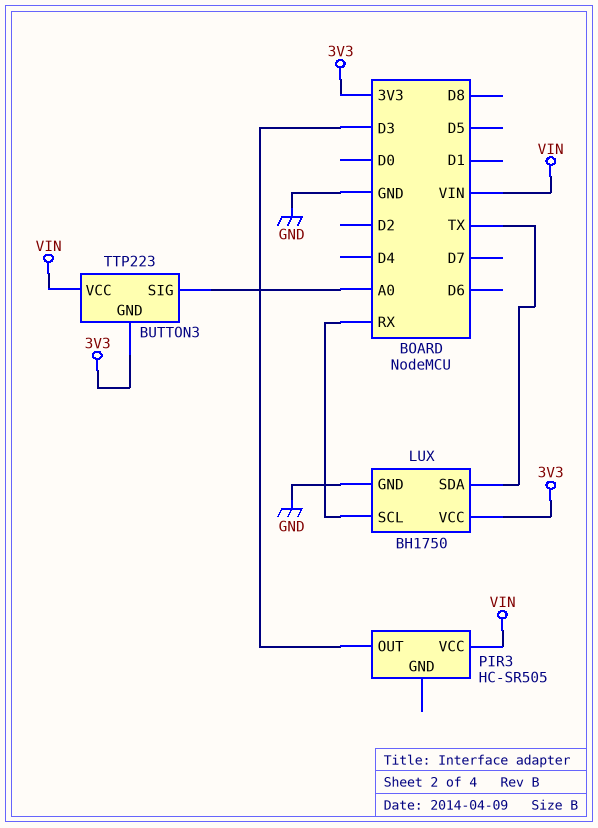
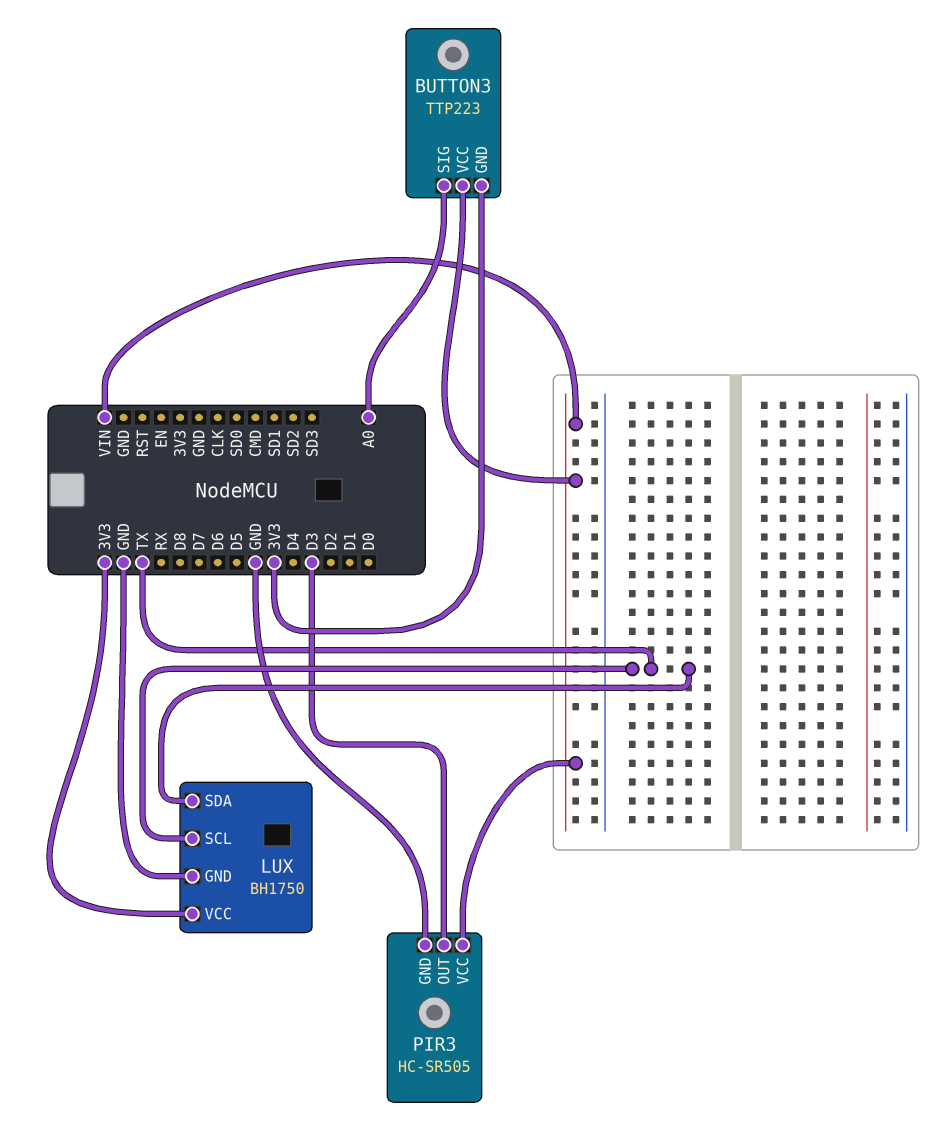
LUX pin SCL: RX -> TX
PIR3 pin GND: none -> GND

